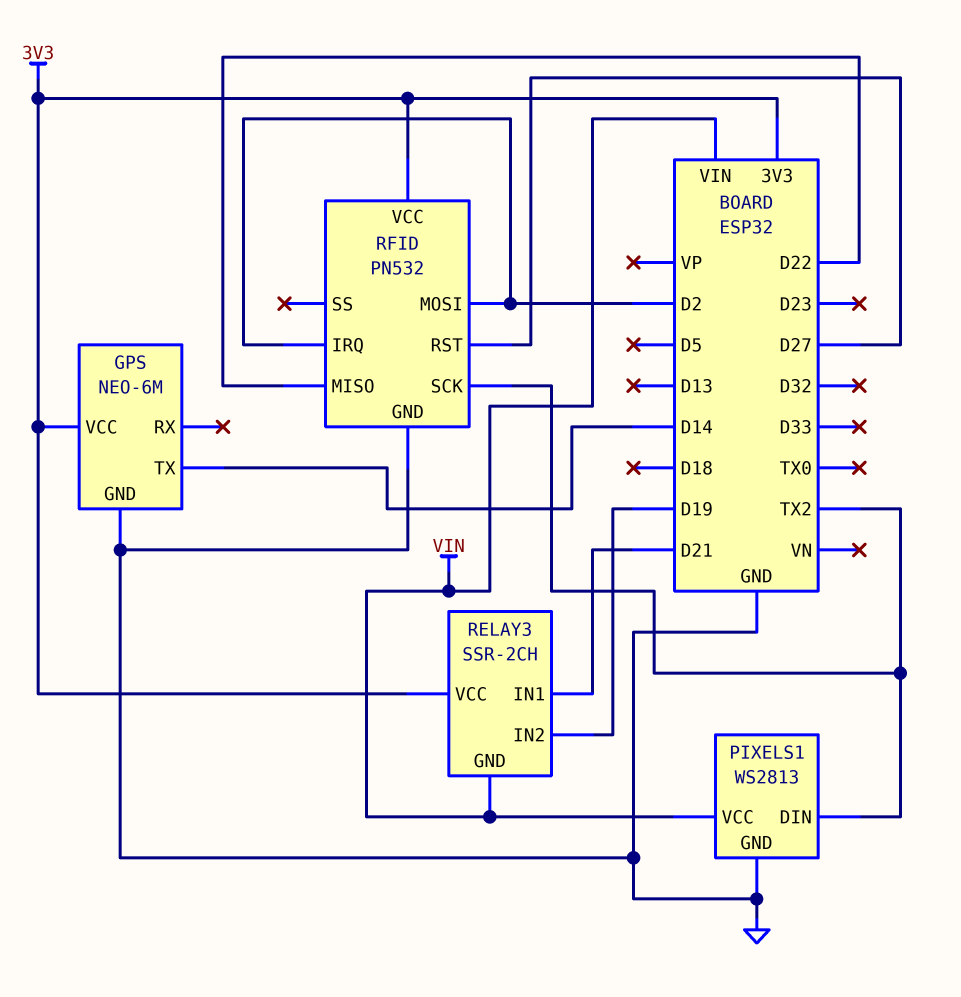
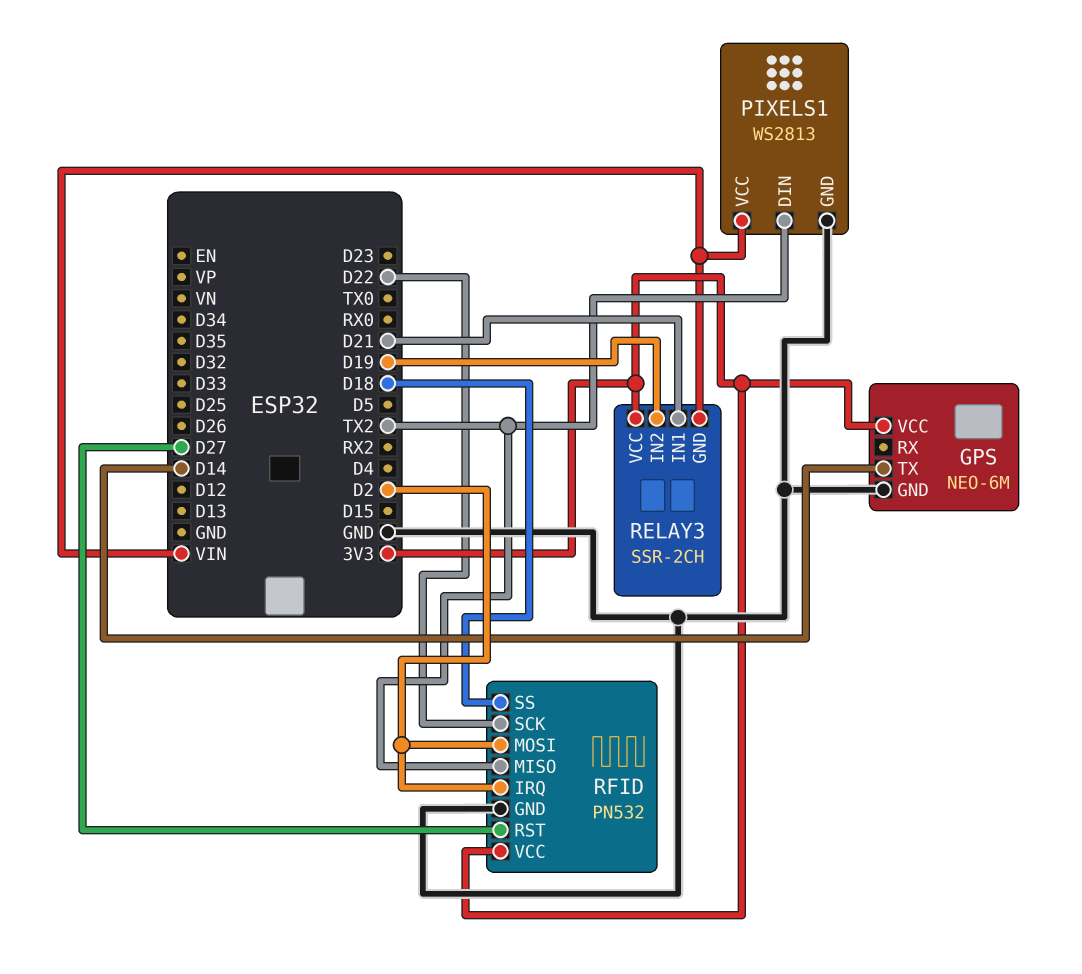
RFID pin MISO: D22 -> TX2
RFID pin SCK: TX2 -> D22
RFID pin SS: none -> D18

